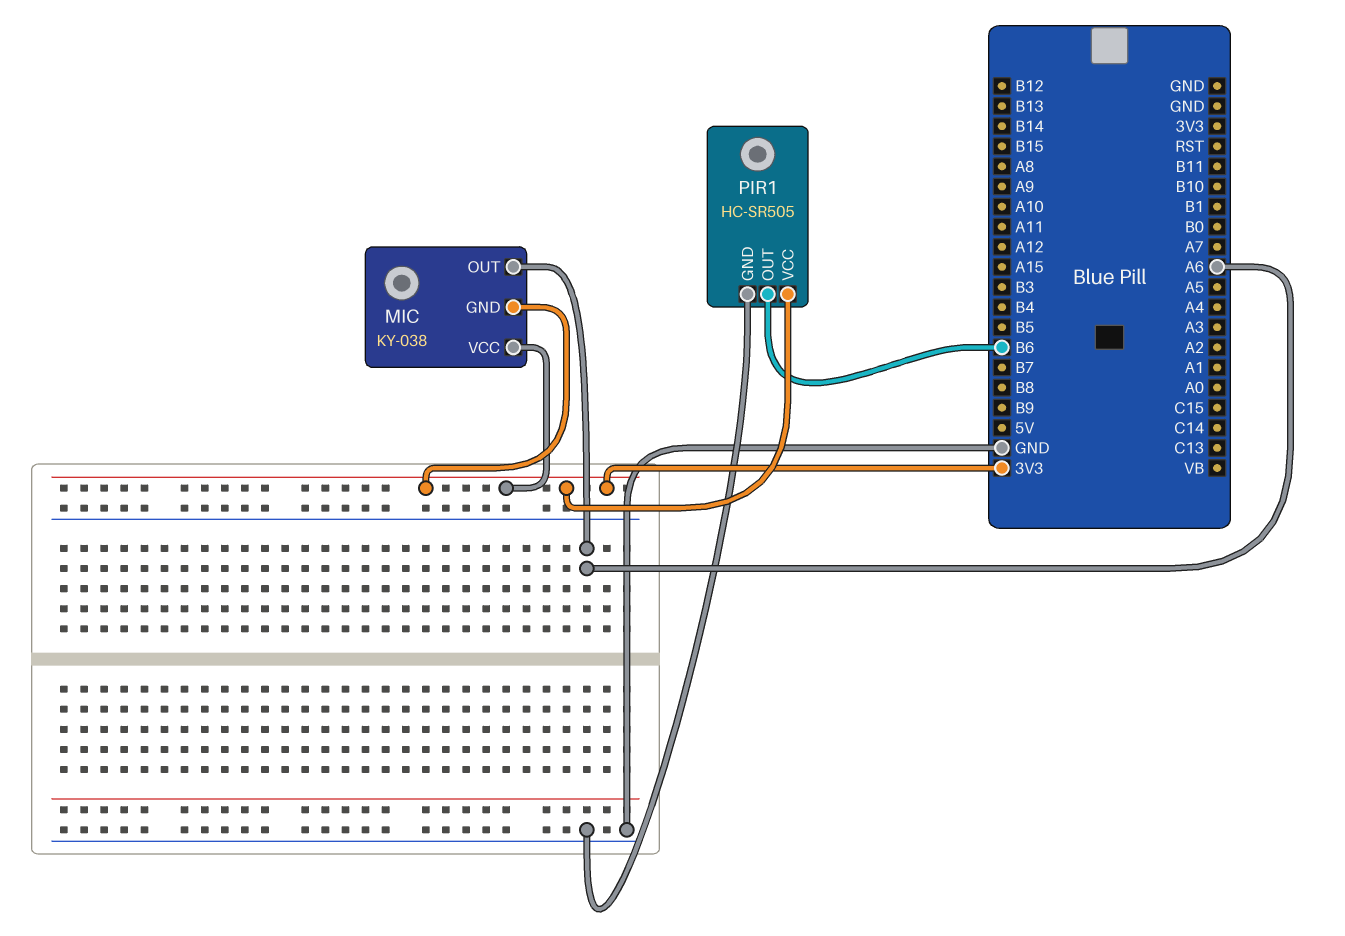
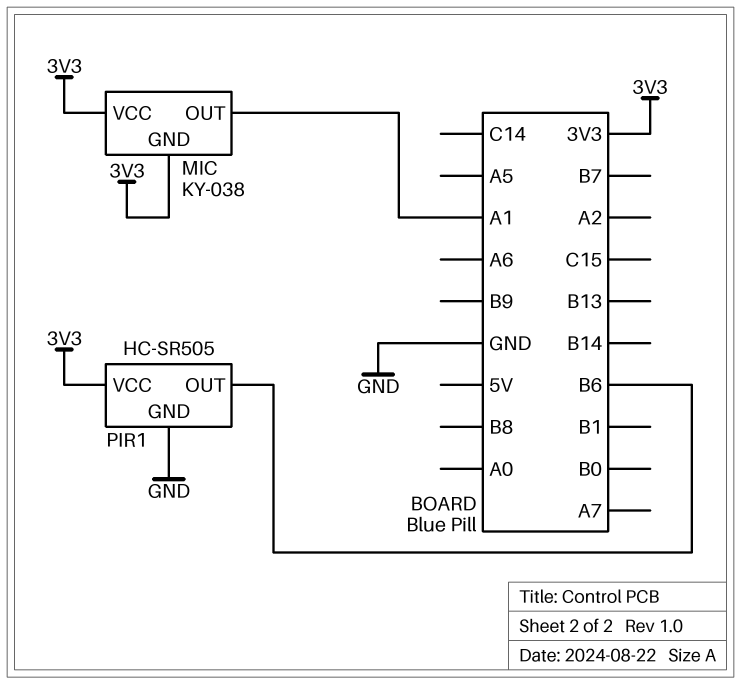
MIC pin OUT: A6 -> A1

